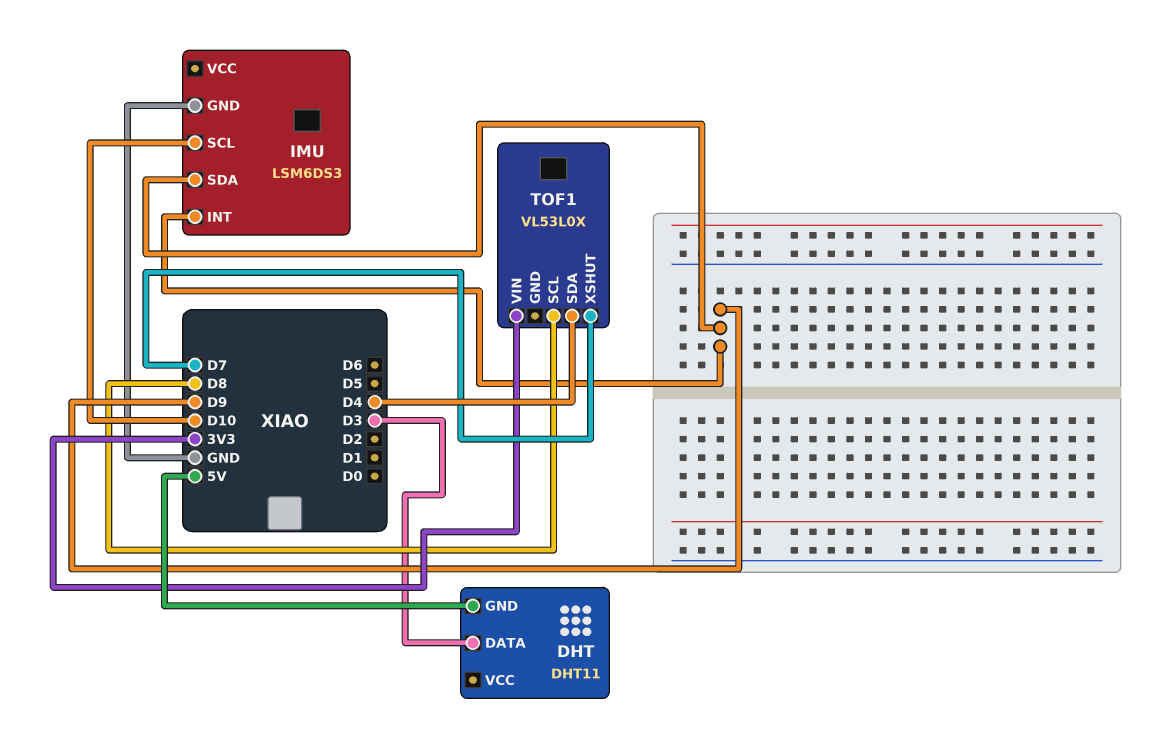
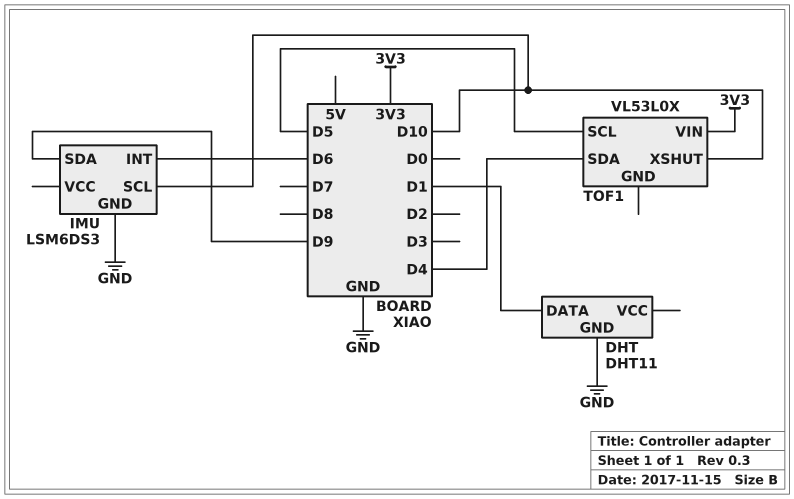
DHT pin DATA: D3 -> D1
DHT pin GND: 5V -> GND
IMU pin INT: D9 -> D6
TOF1 pin SCL: D8 -> D5
TOF1 pin XSHUT: D7 -> D10

